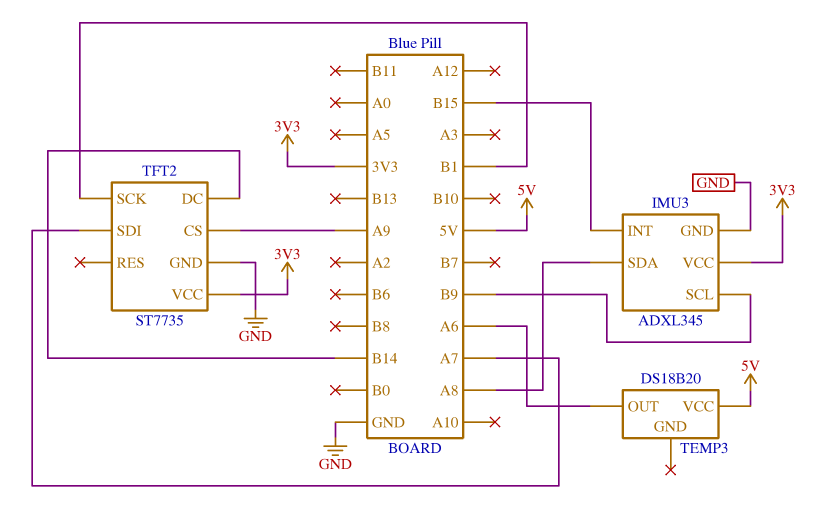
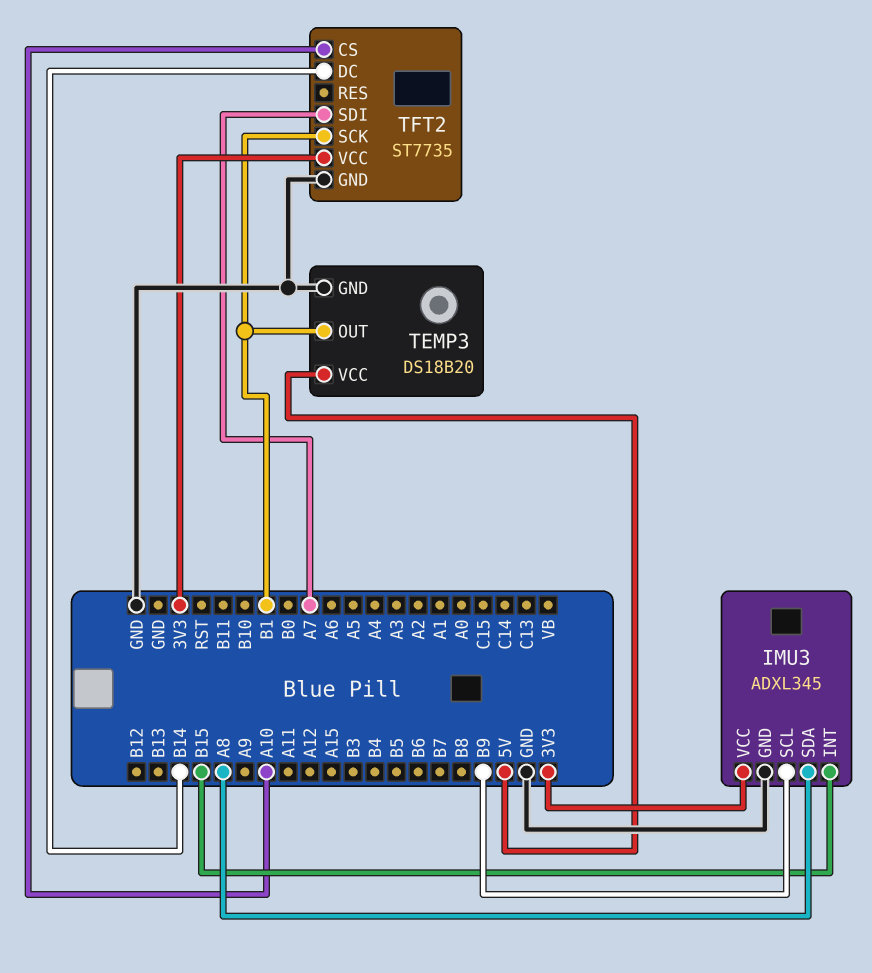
TEMP3 pin GND: none -> GND
TEMP3 pin OUT: A6 -> B1
TFT2 pin CS: A9 -> A10

